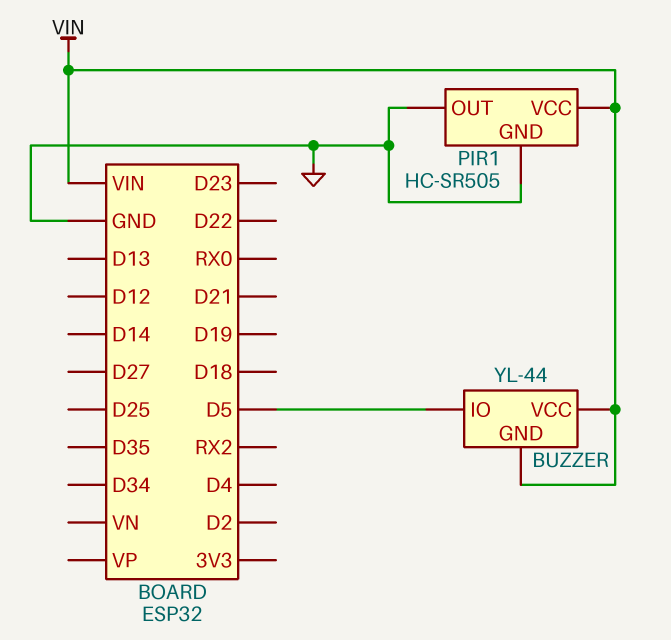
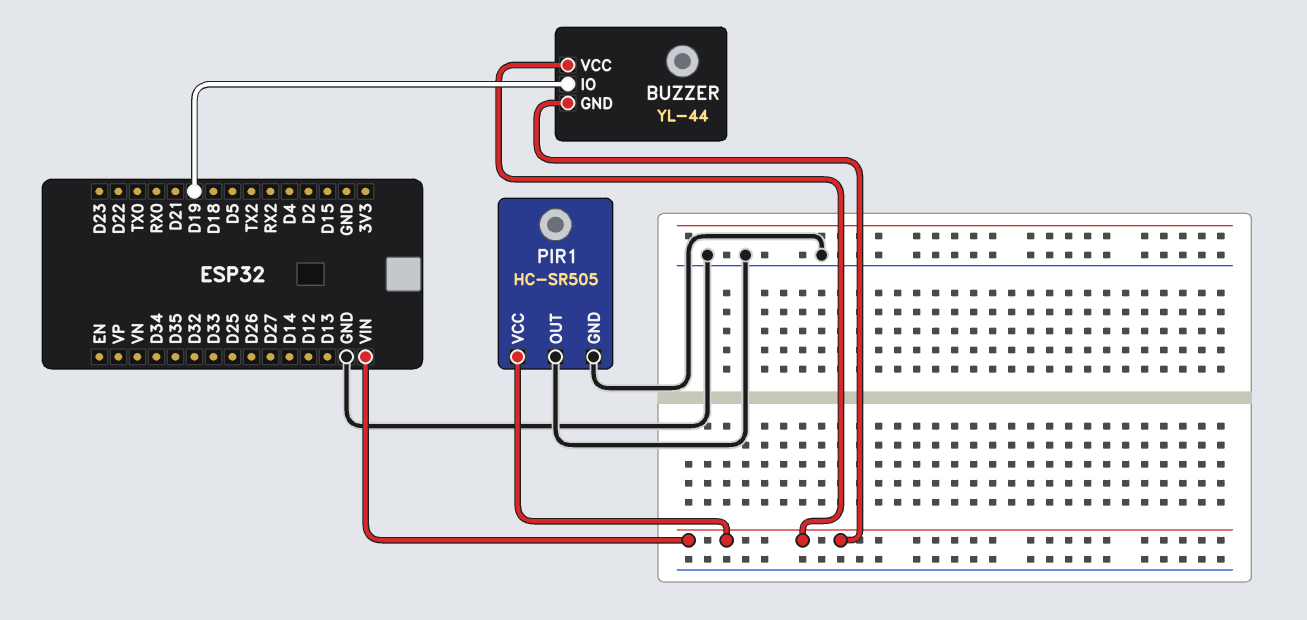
BUZZER pin IO: D5 -> D19

